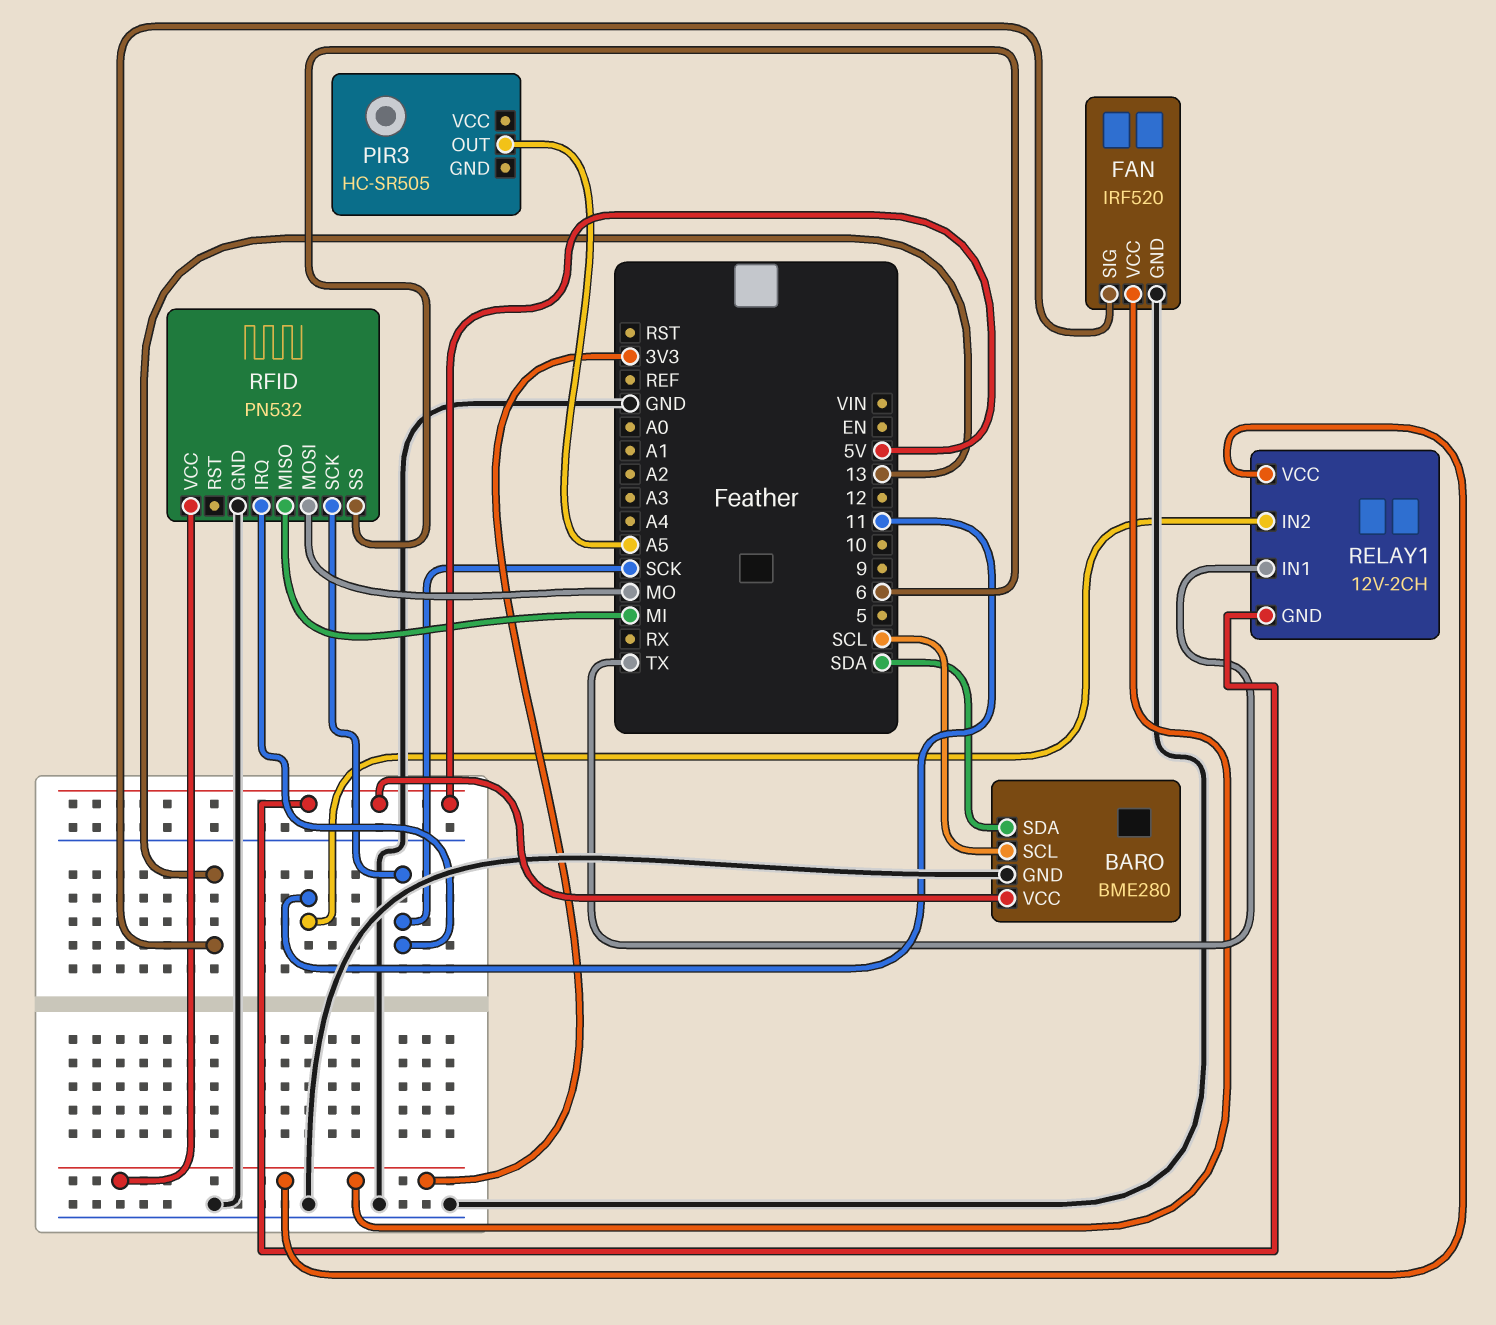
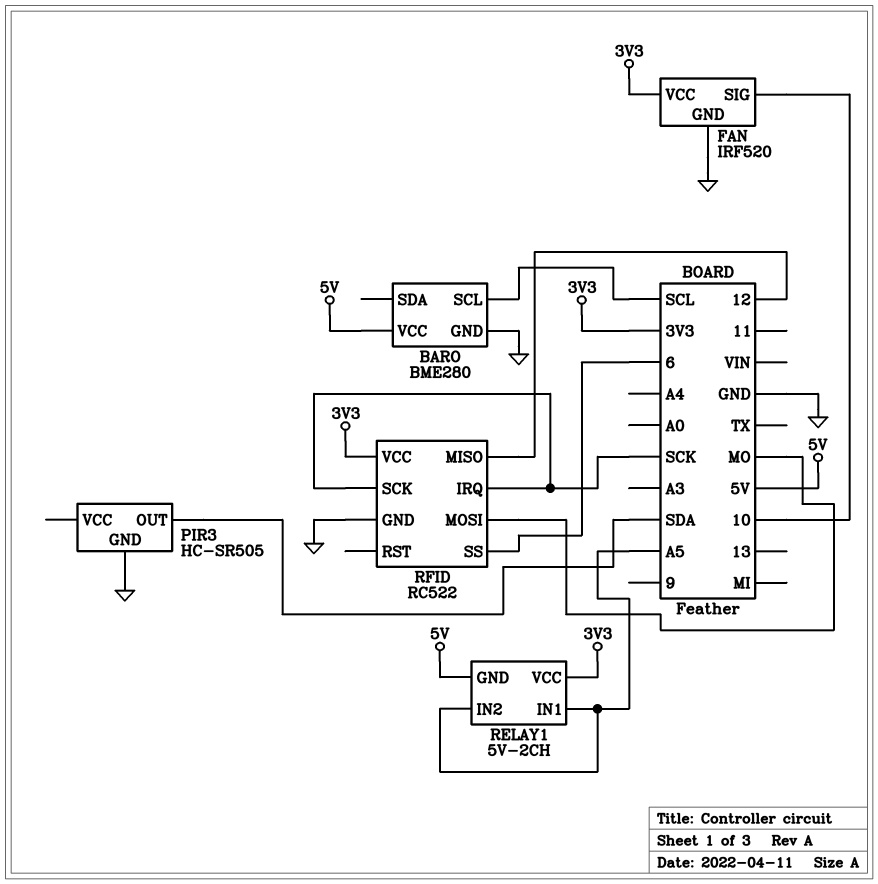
BARO pin SDA: SDA -> none
FAN pin SIG: 13 -> 10
PIR3 pin GND: none -> GND
PIR3 pin OUT: A5 -> SDA
RELAY1: 12V-2CH -> 5V-2CH
RELAY1 pin IN1: TX -> A5
RELAY1 pin IN2: 11 -> A5
RFID: PN532 -> RC522
RFID pin MISO: MI -> 12

